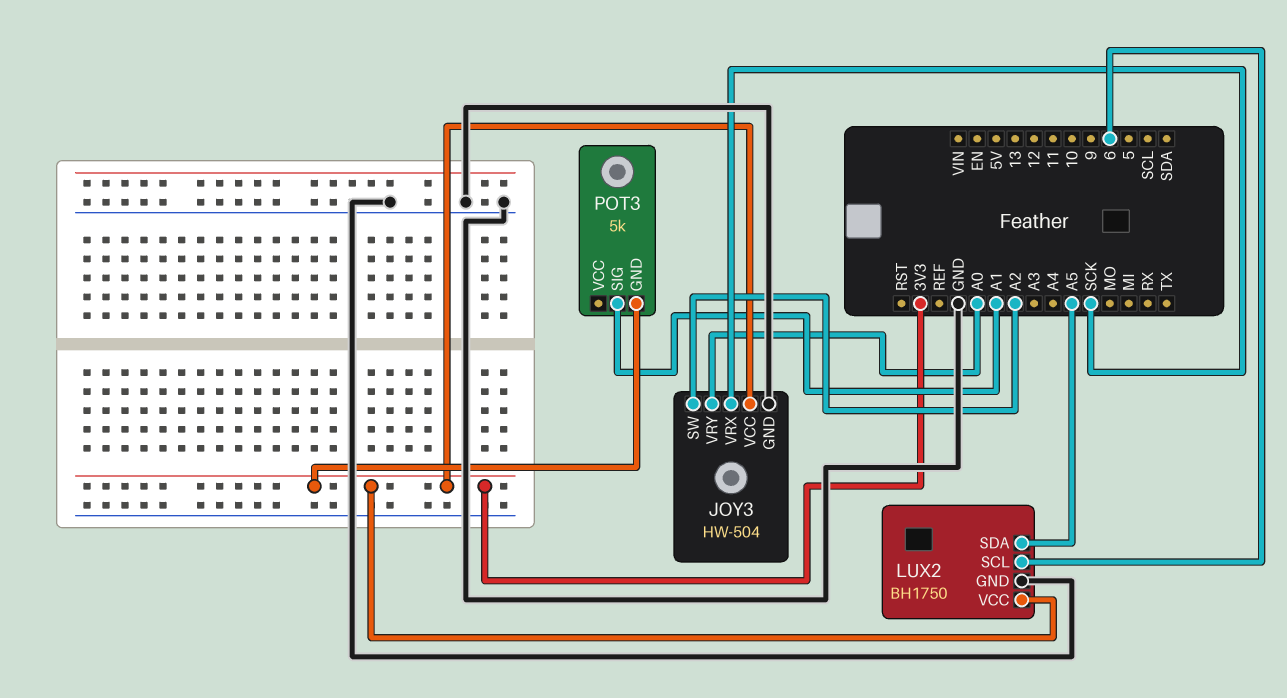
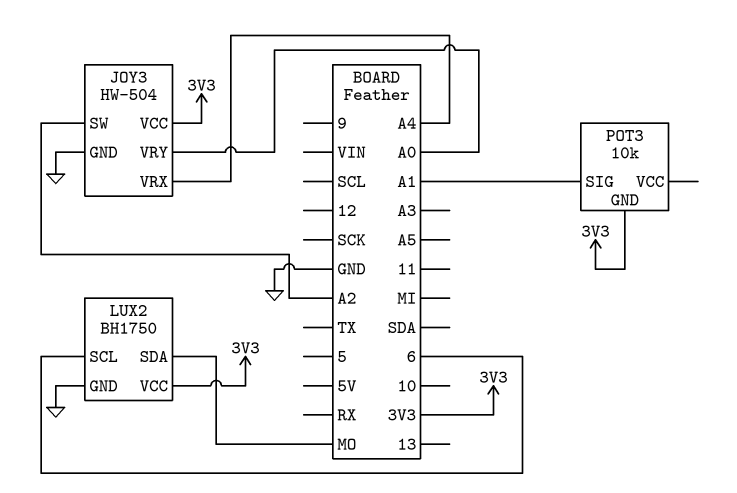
JOY3 pin VRX: SCK -> A4
LUX2 pin SDA: A5 -> MO
POT3: 5k -> 10k

